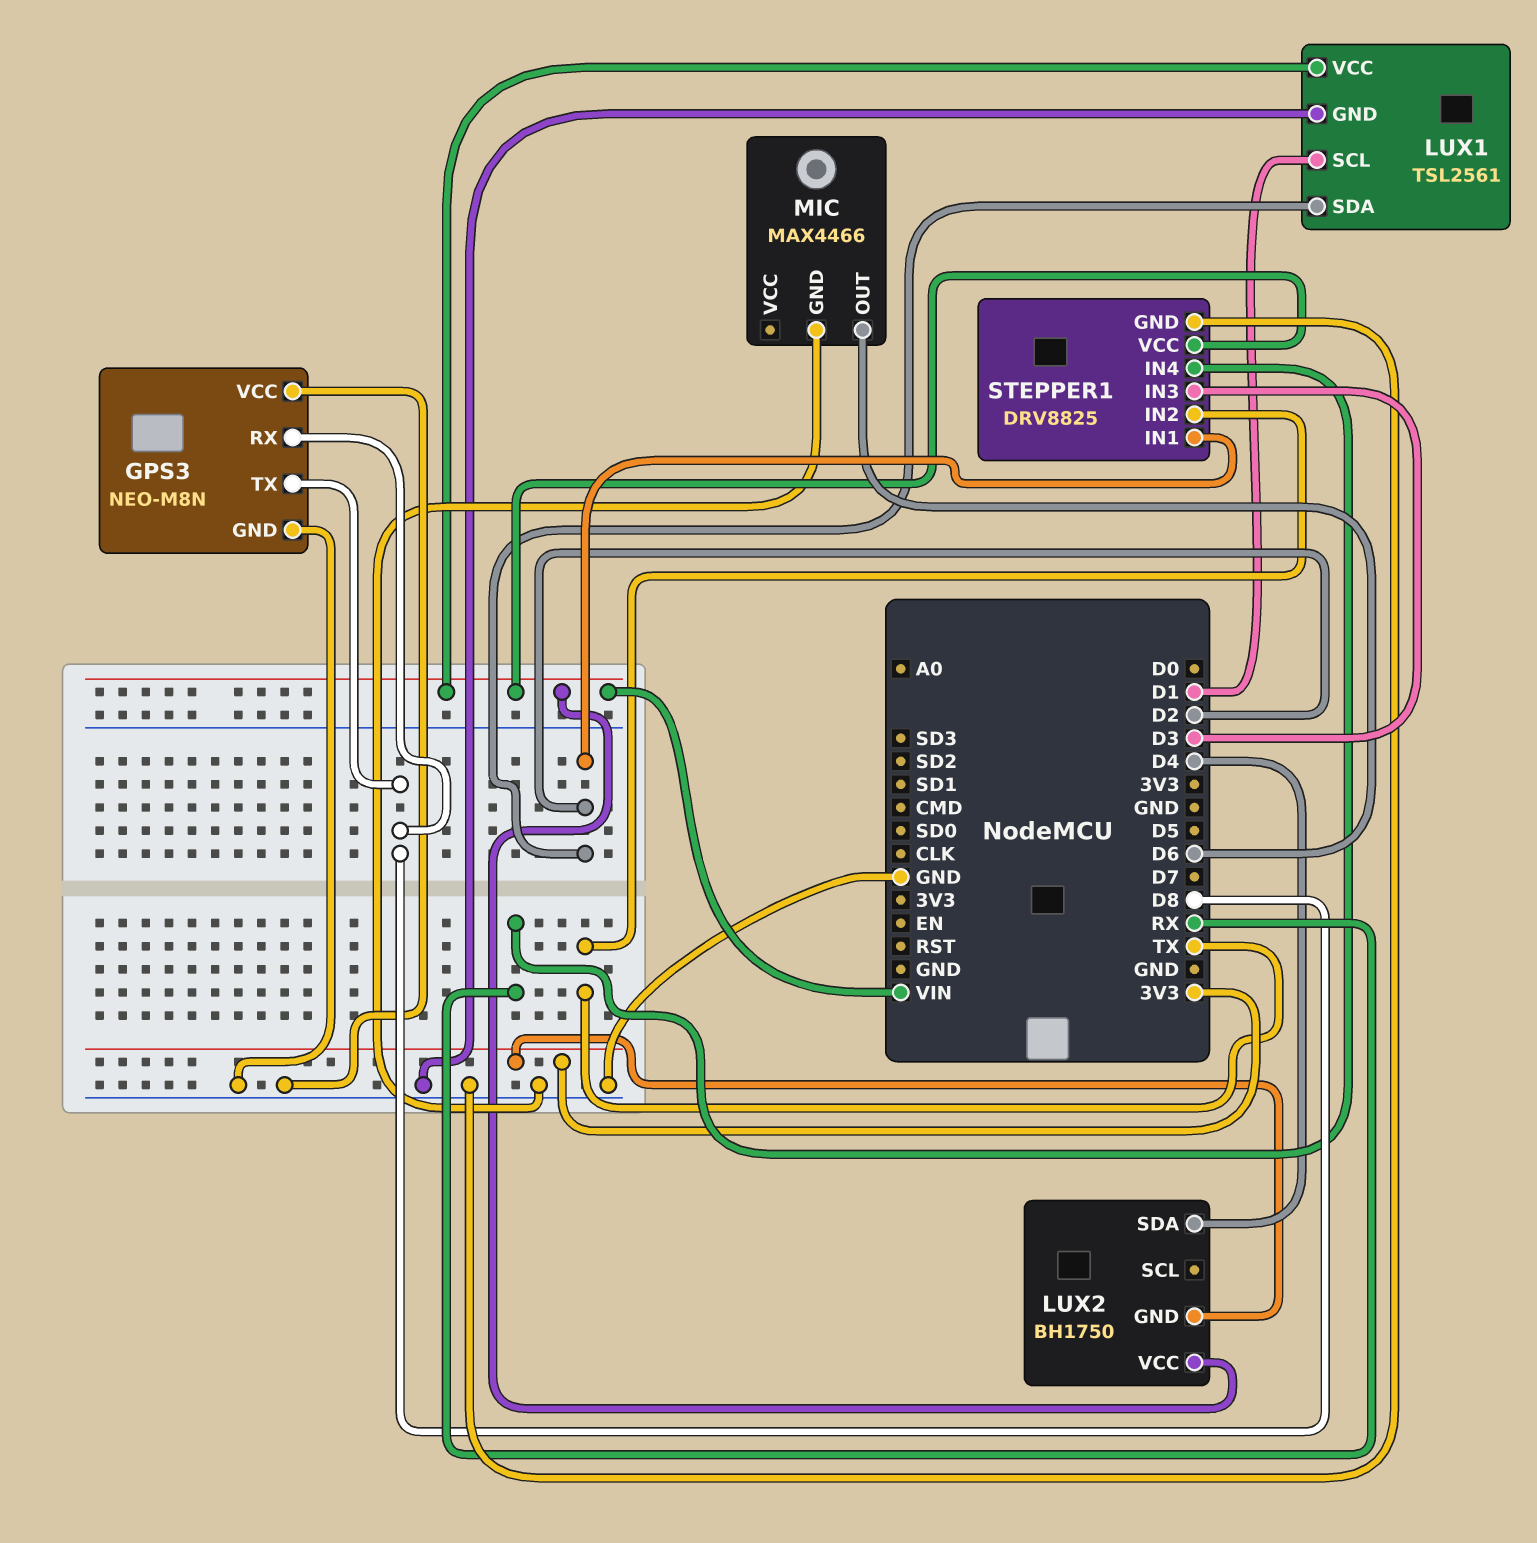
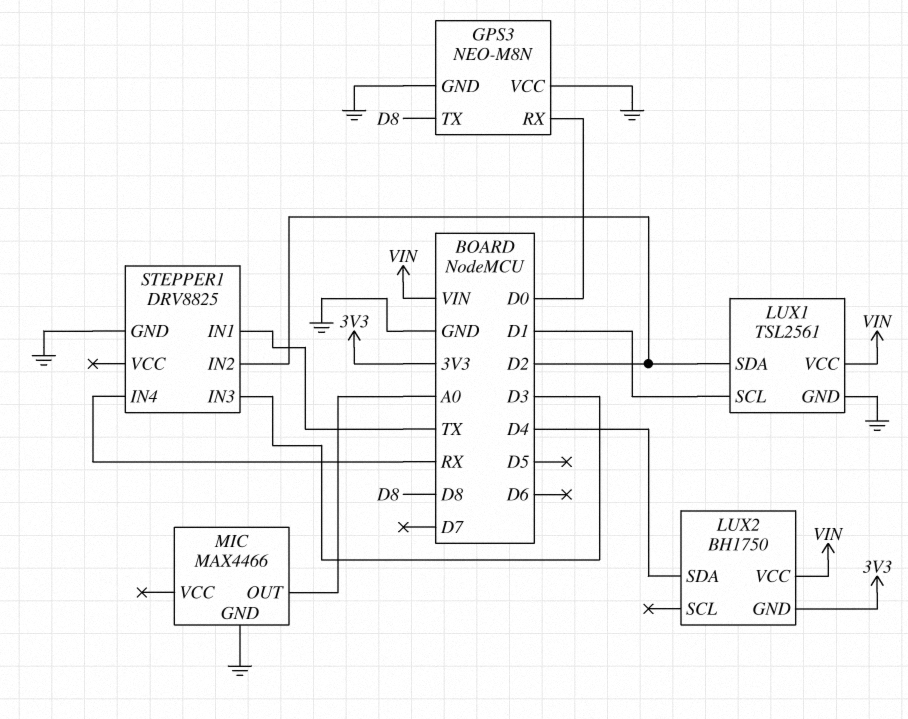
GPS3 pin RX: D8 -> D0
MIC pin OUT: D6 -> A0
STEPPER1 pin IN1: D2 -> TX
STEPPER1 pin IN2: TX -> D2
STEPPER1 pin VCC: VIN -> none

